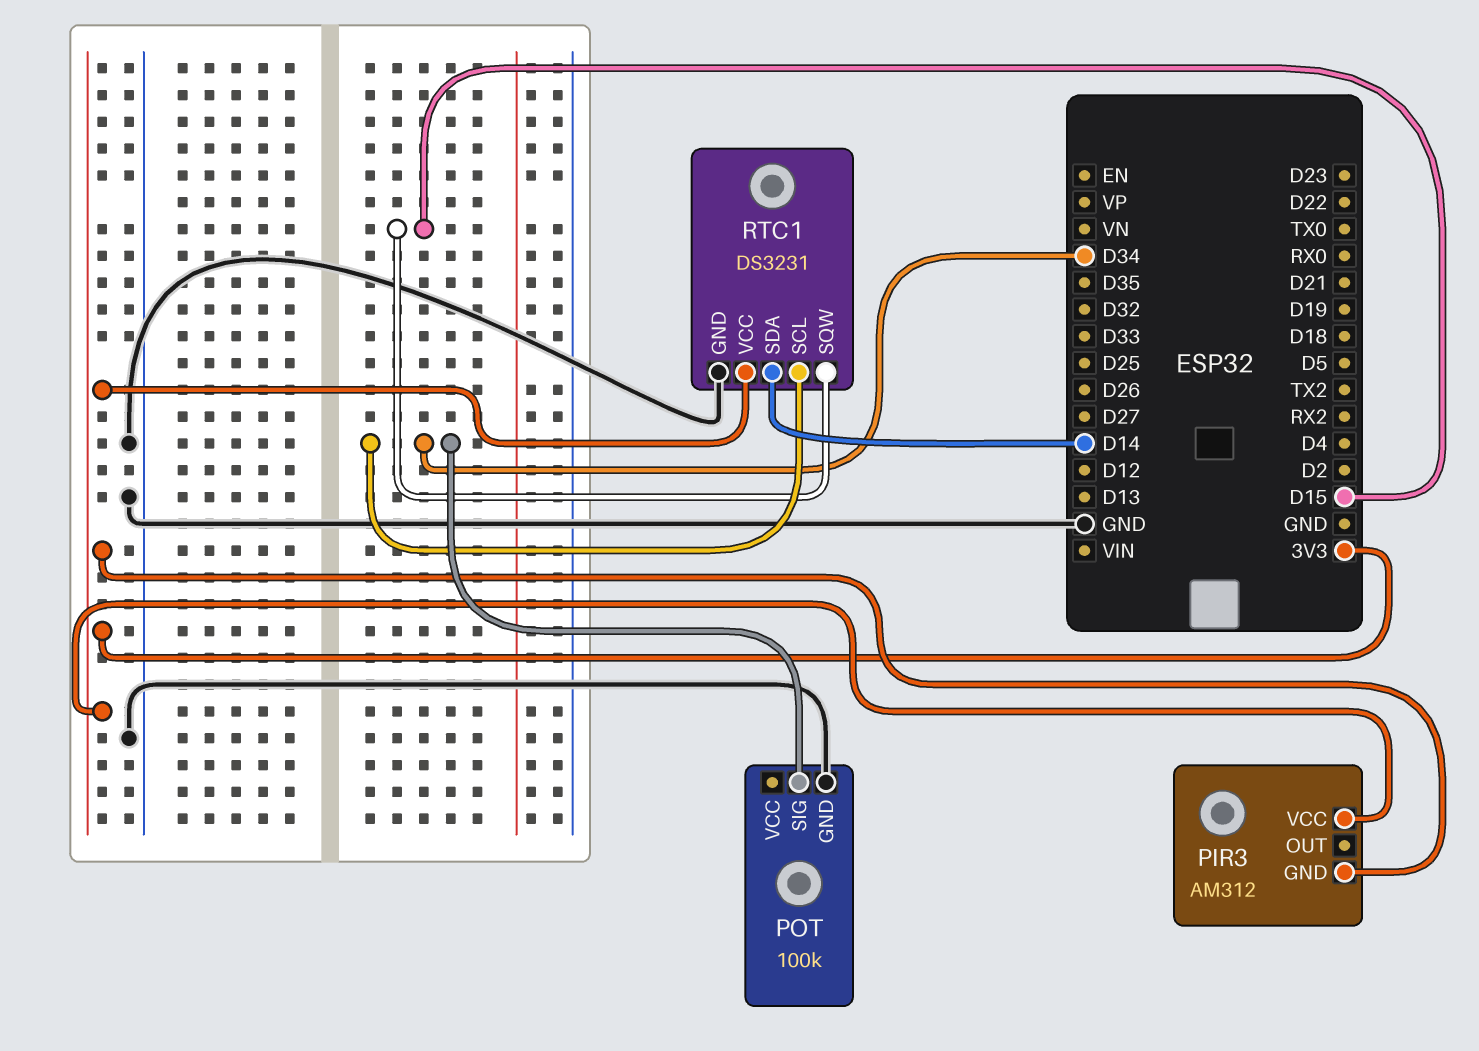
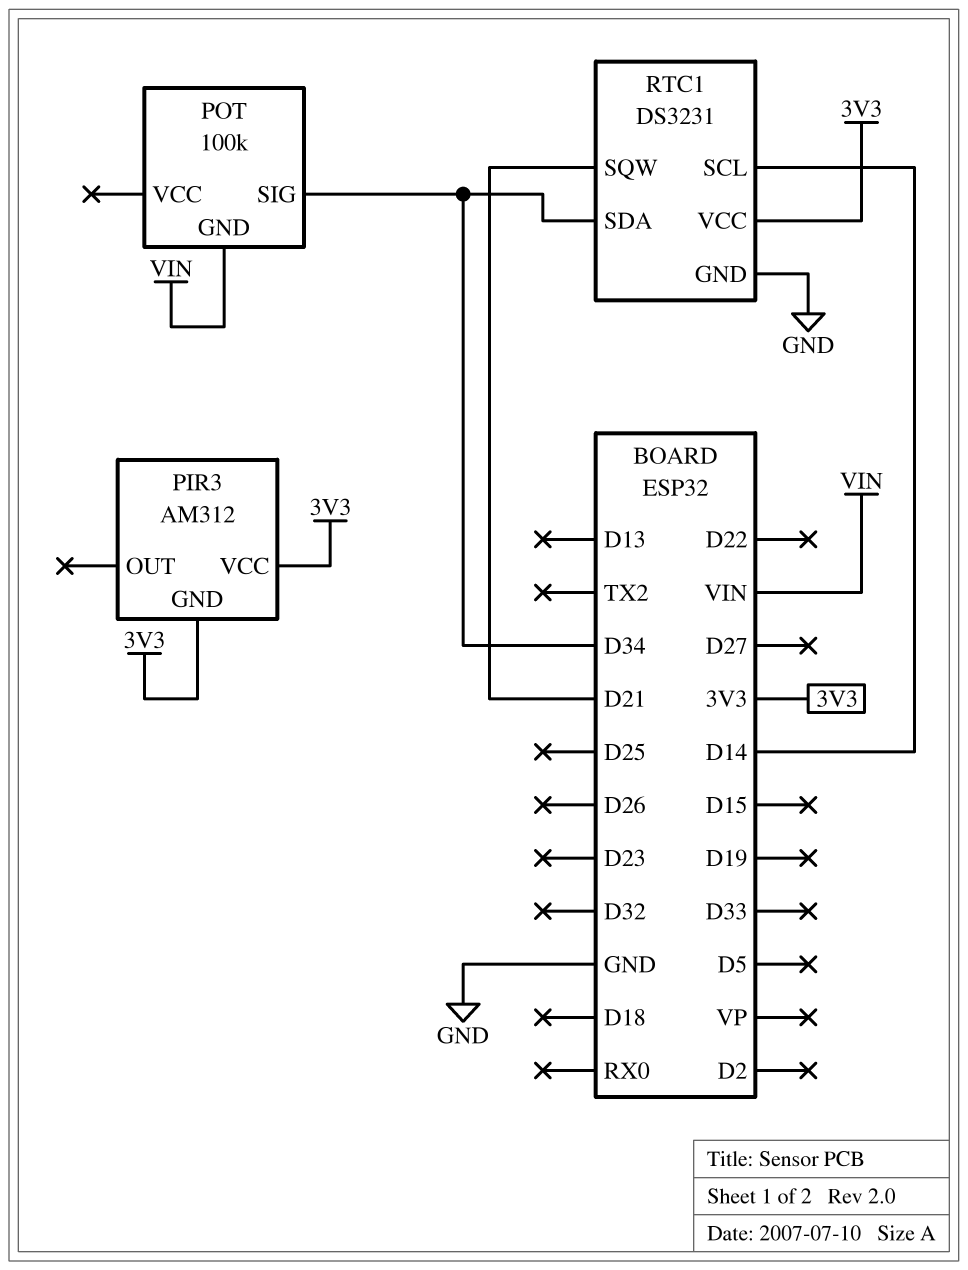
POT pin GND: GND -> VIN
RTC1 pin SCL: D34 -> D14
RTC1 pin SDA: D14 -> D34
RTC1 pin SQW: D15 -> D21

